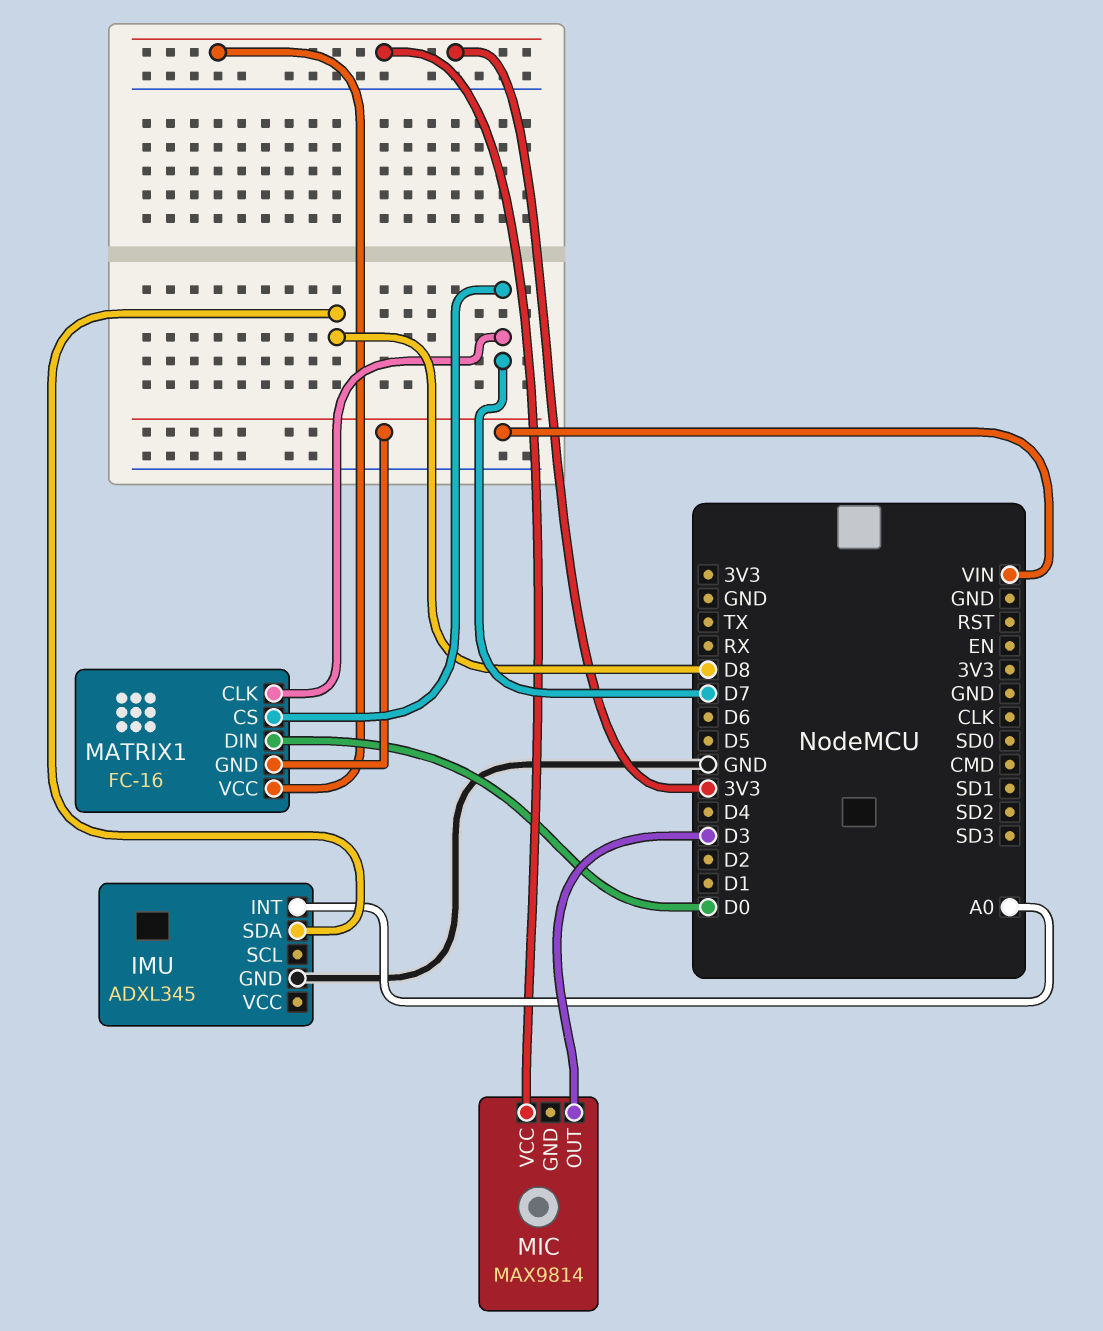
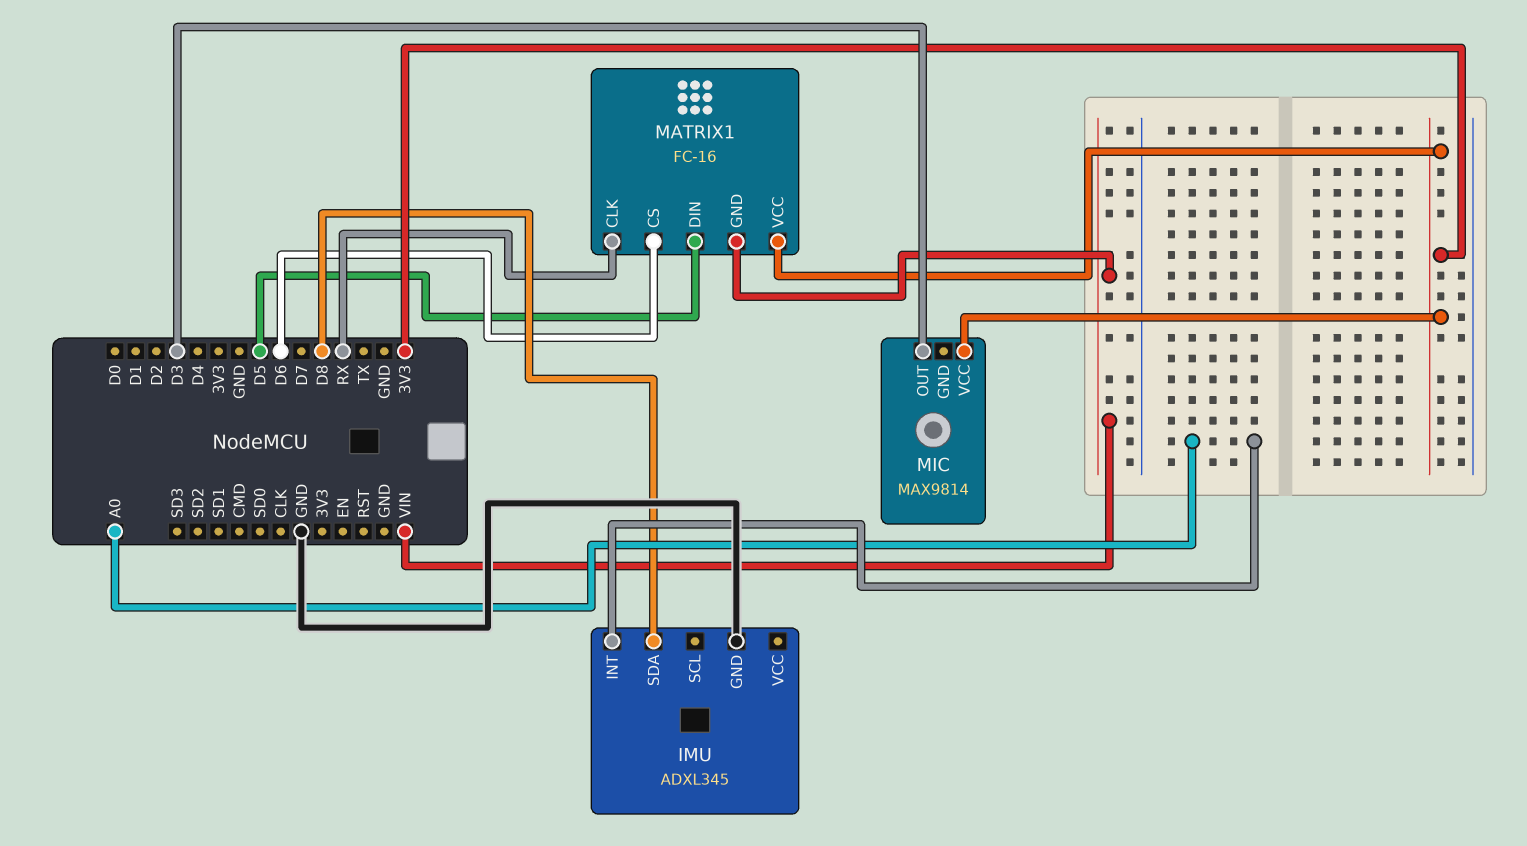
MATRIX1 pin CLK: D7 -> RX
MATRIX1 pin CS: D7 -> D6
MATRIX1 pin DIN: D0 -> D5

